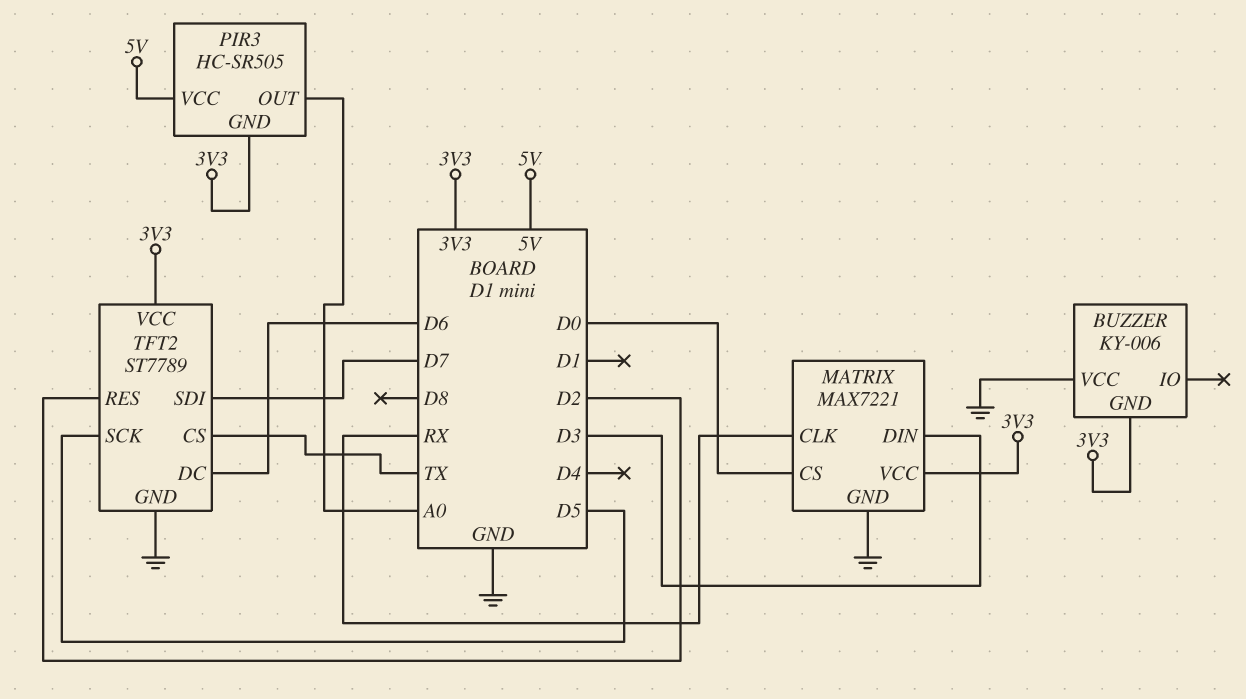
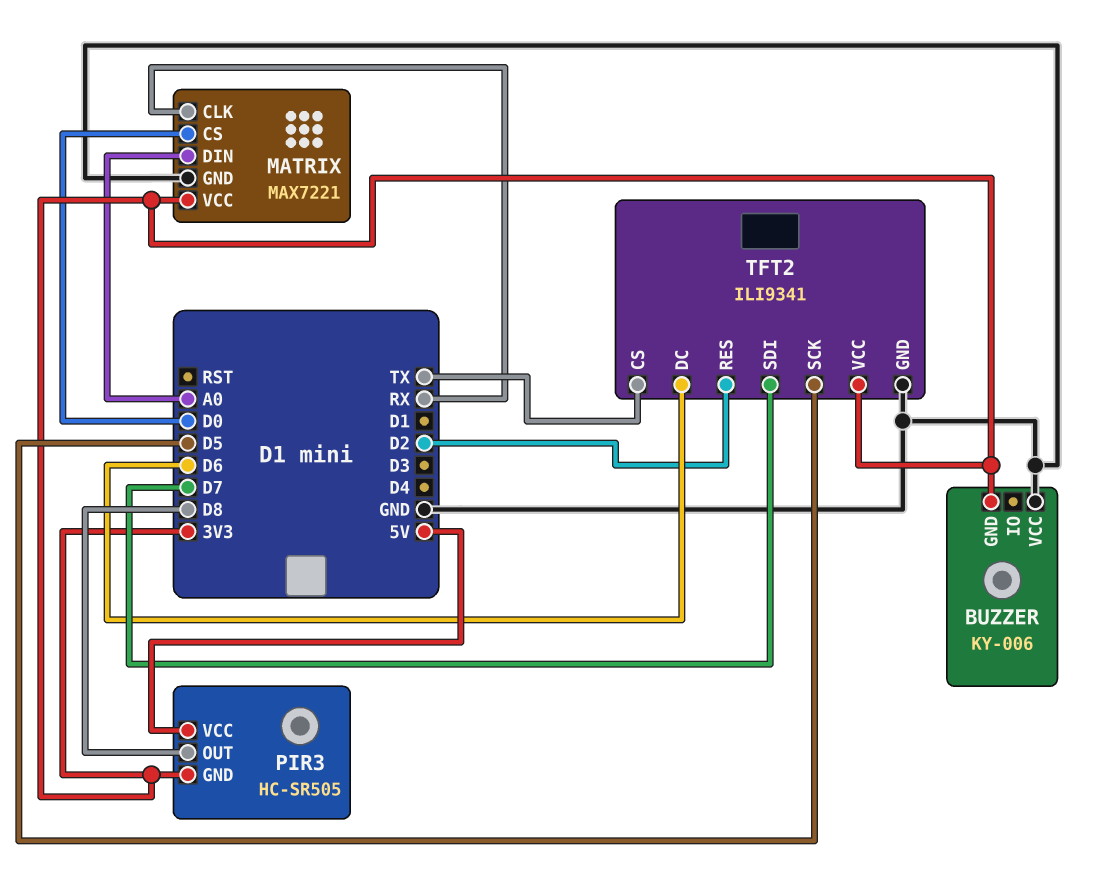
MATRIX pin DIN: D3 -> A0
PIR3 pin OUT: A0 -> D8
TFT2: ST7789 -> ILI9341

